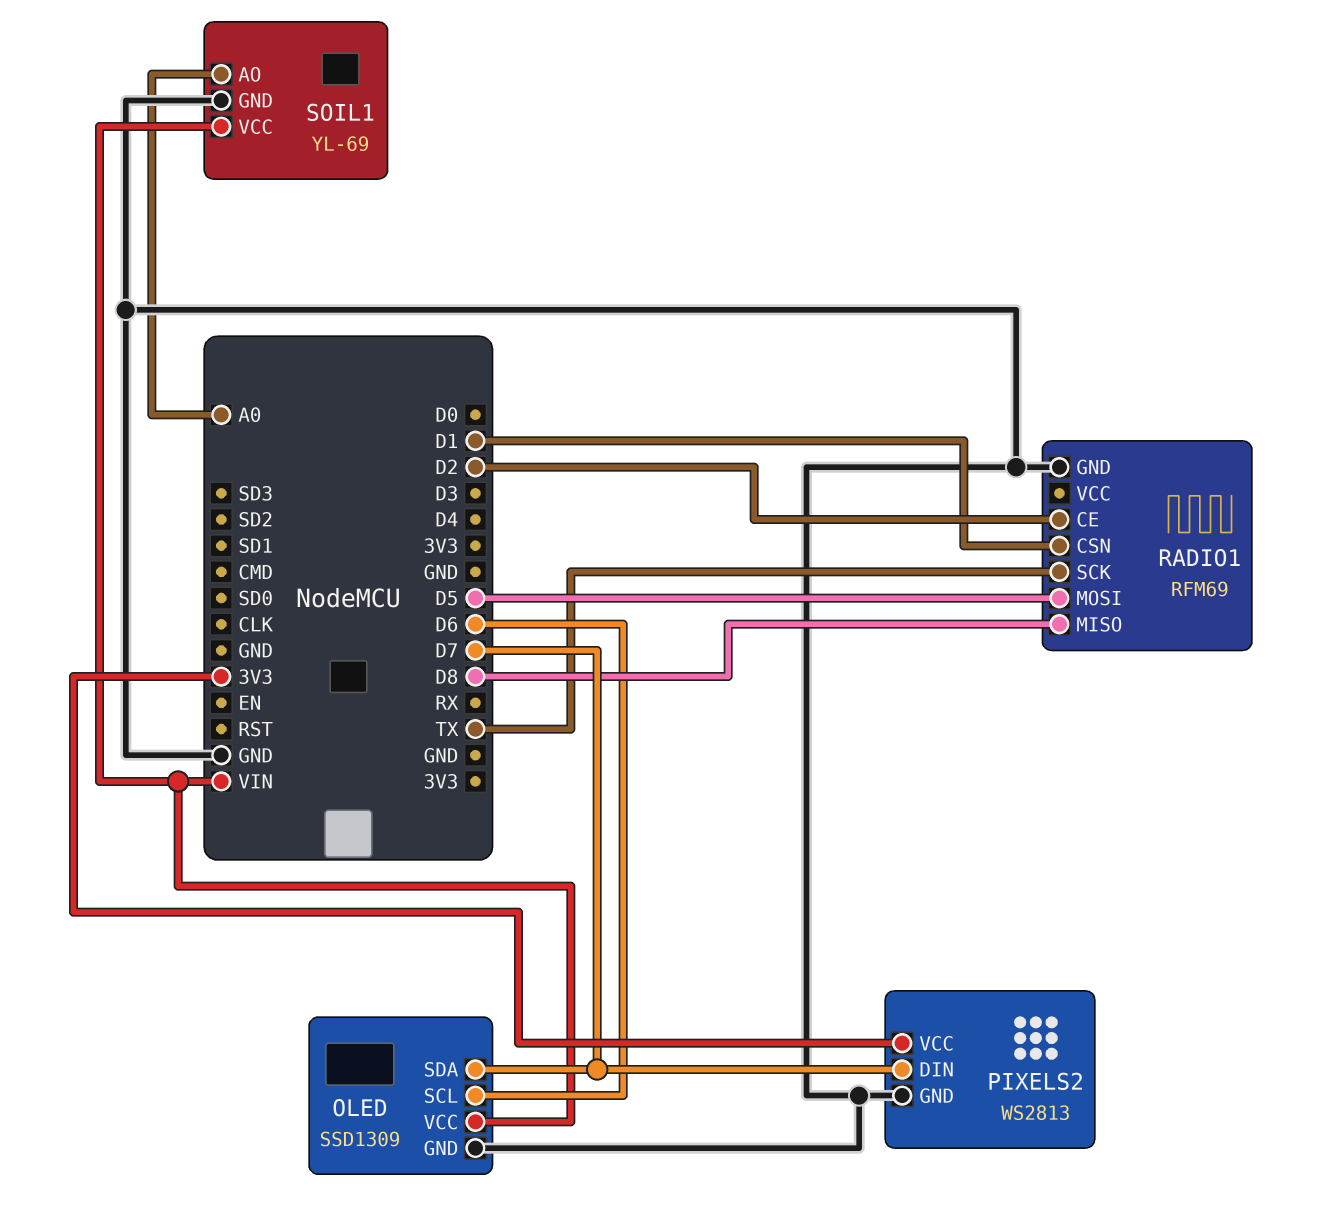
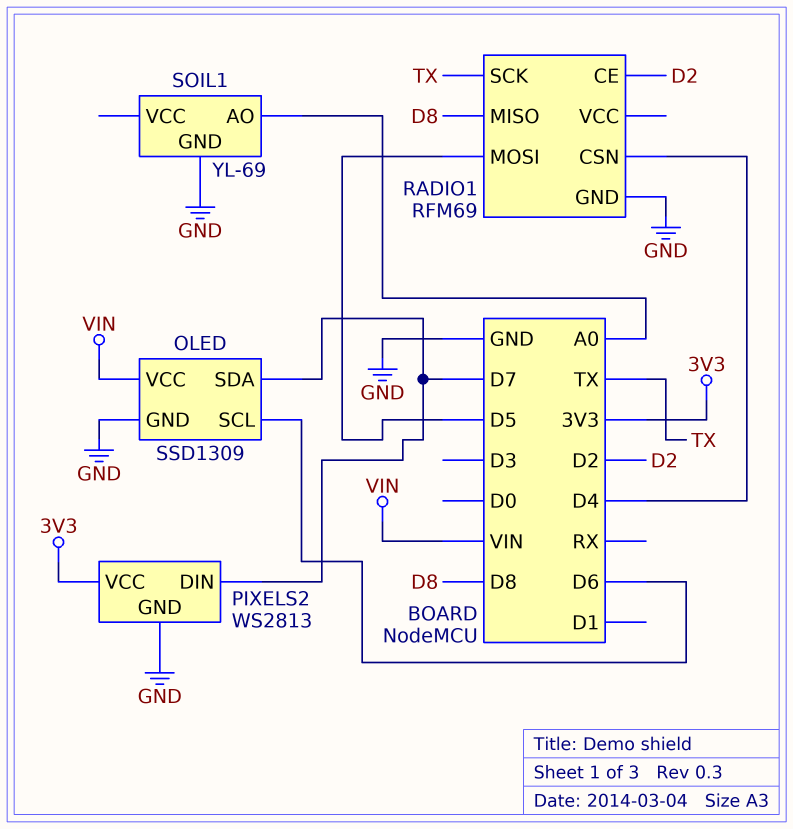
RADIO1 pin CSN: D1 -> D4
SOIL1 pin VCC: VIN -> none

